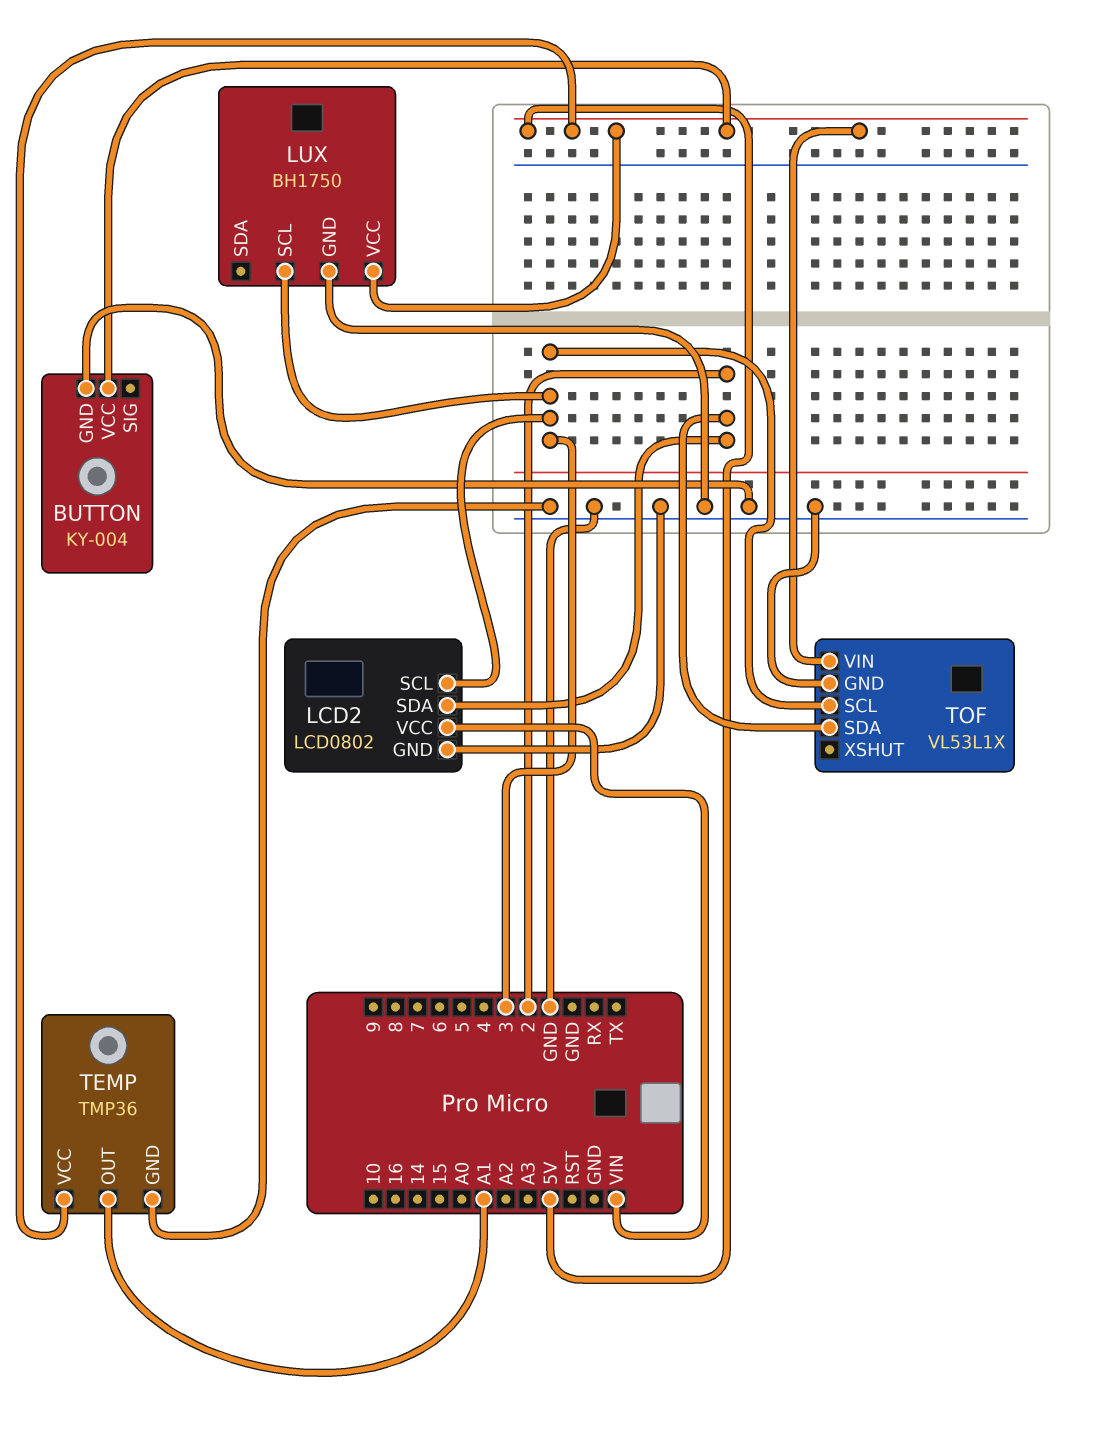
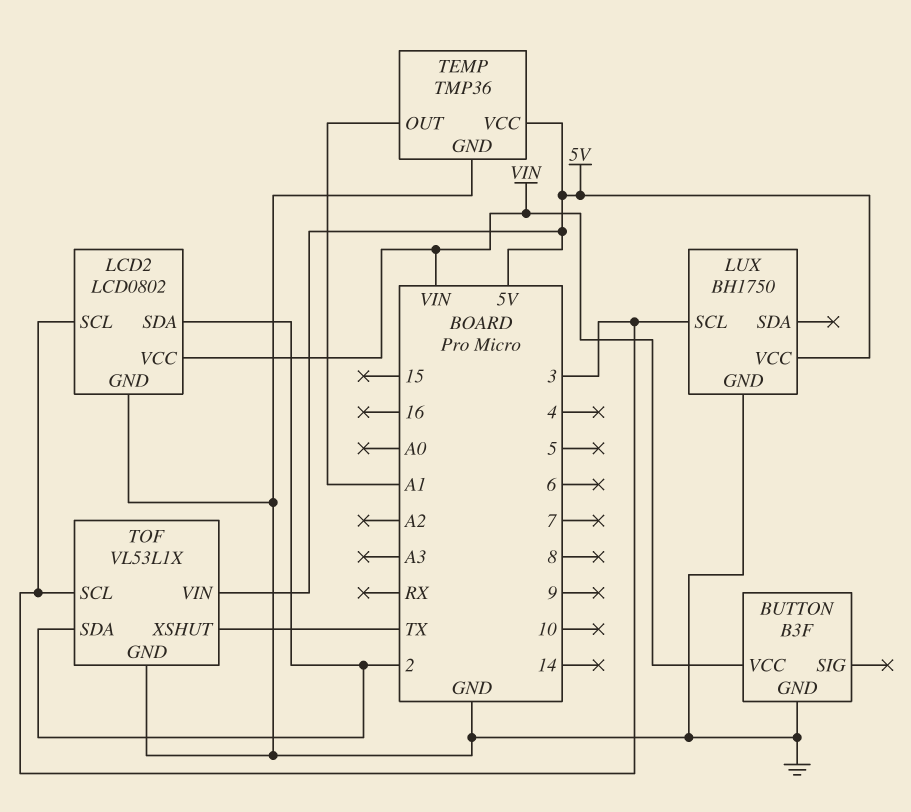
BUTTON: KY-004 -> B3F
BUTTON pin VCC: 5V -> VIN
TOF pin XSHUT: none -> TX

